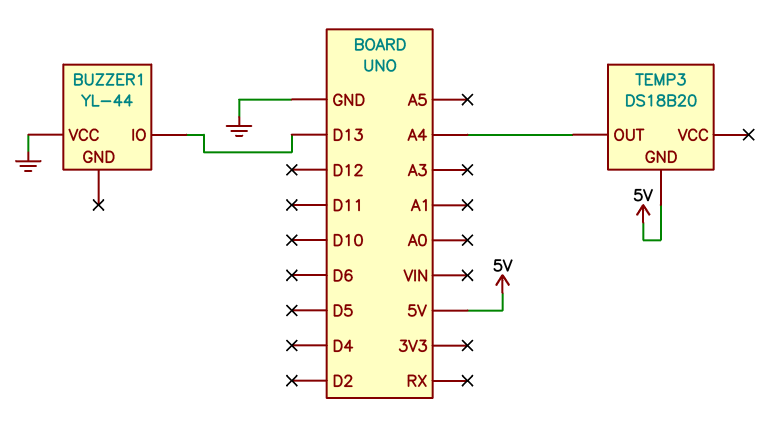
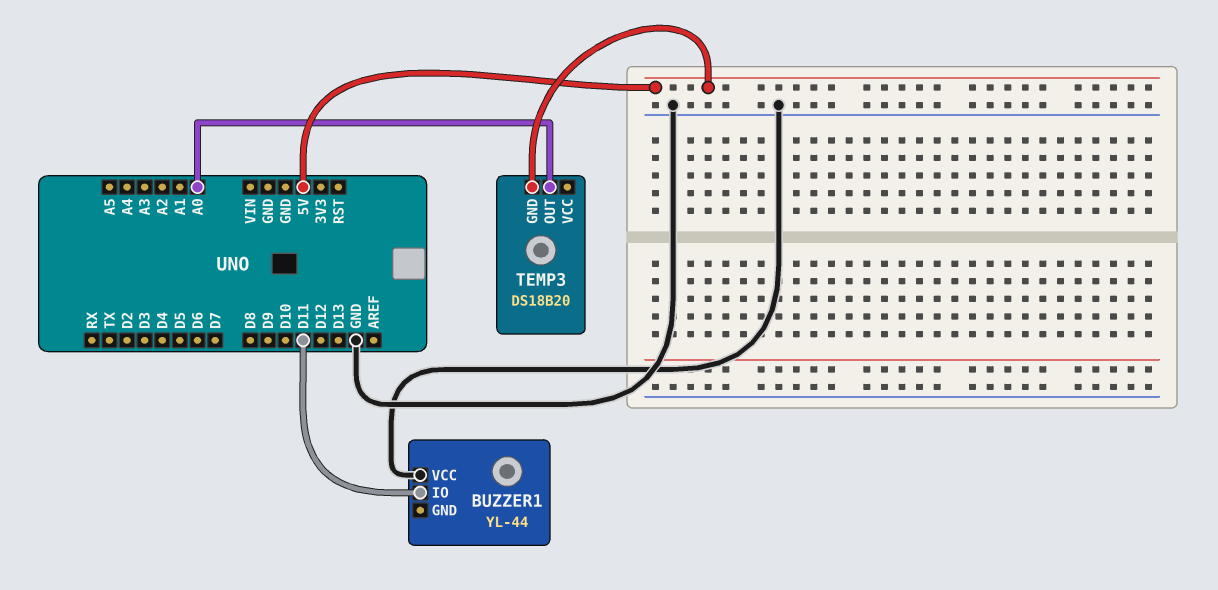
BUZZER1 pin IO: D13 -> D11
TEMP3 pin OUT: A4 -> A0

